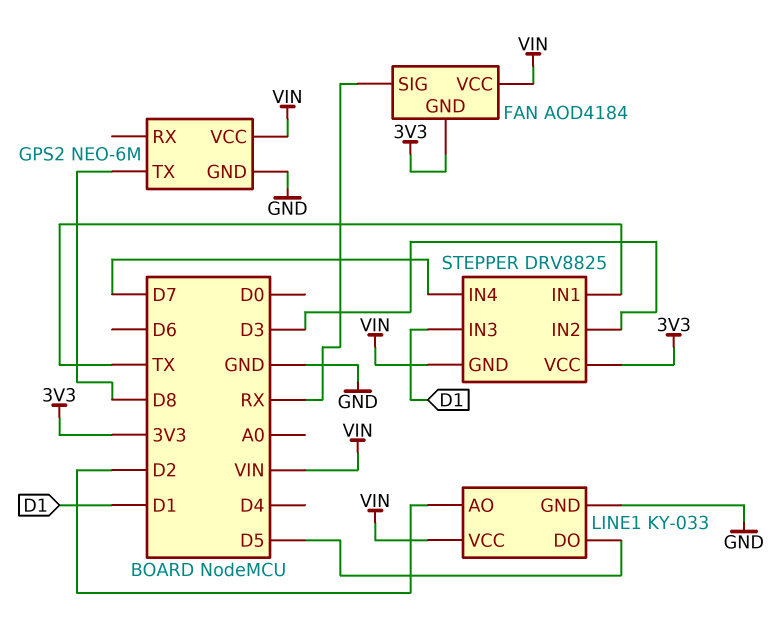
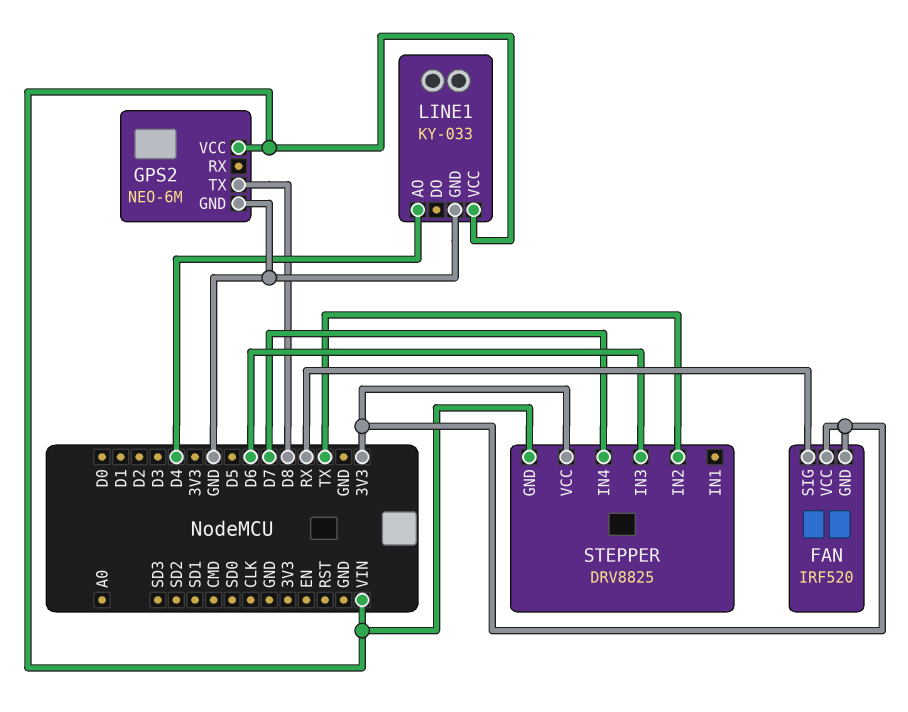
FAN: AOD4184 -> IRF520
FAN pin VCC: VIN -> 3V3
LINE1 pin AO: D2 -> D4
LINE1 pin DO: D5 -> none
STEPPER pin IN1: TX -> none
STEPPER pin IN2: D3 -> TX
STEPPER pin IN3: D1 -> D6

